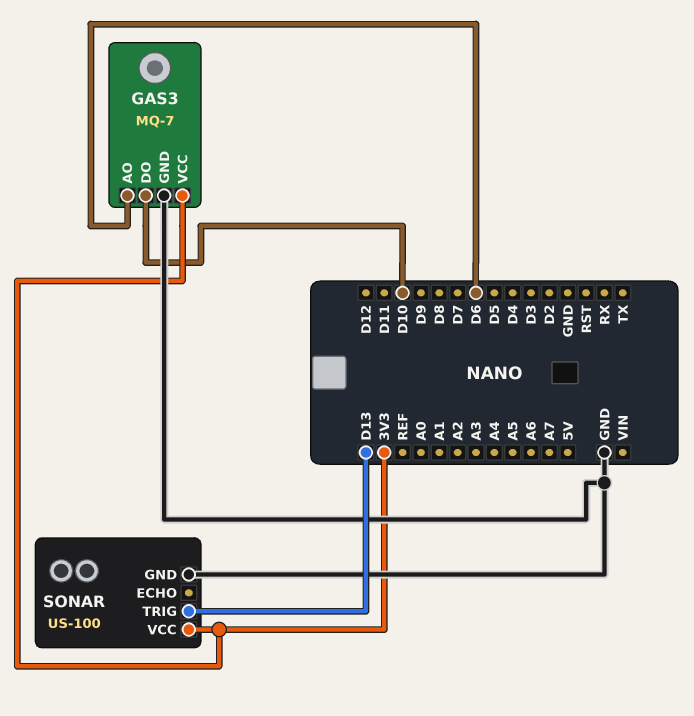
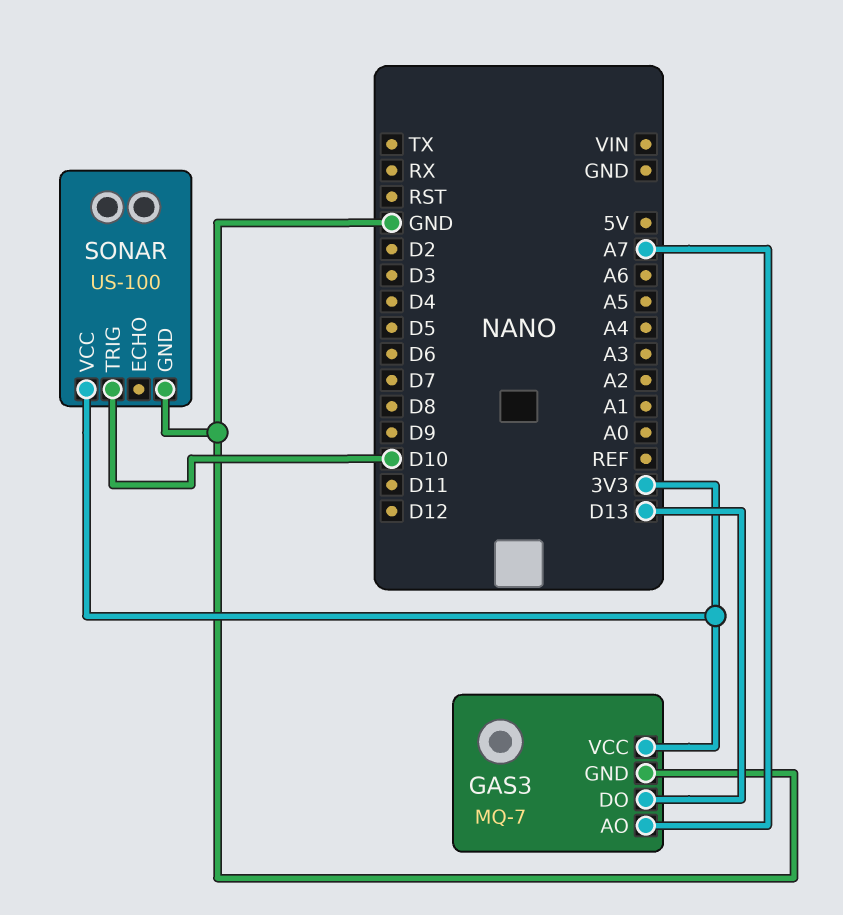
GAS3 pin AO: D6 -> A7
GAS3 pin DO: D10 -> D13
SONAR pin TRIG: D13 -> D10

